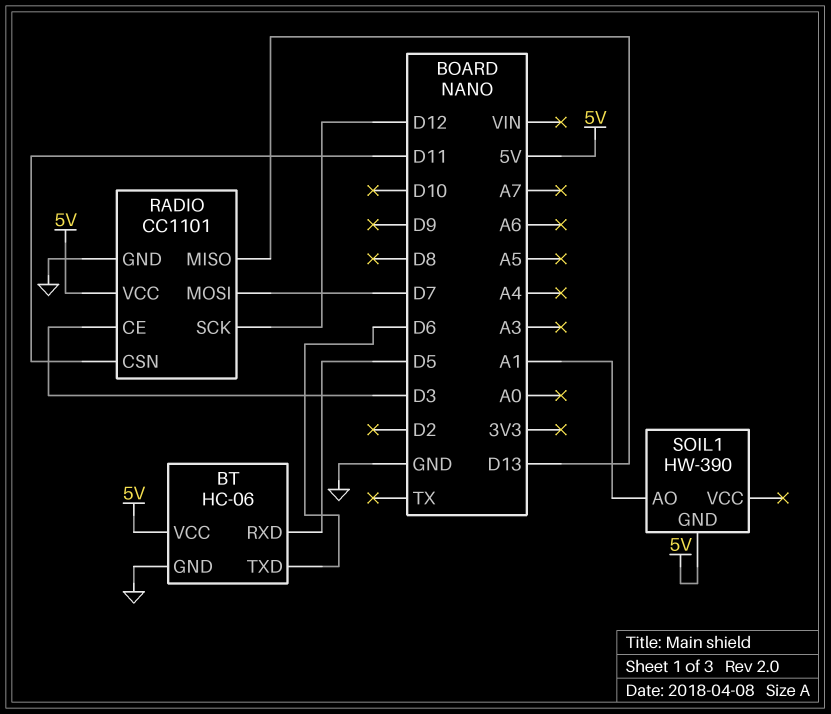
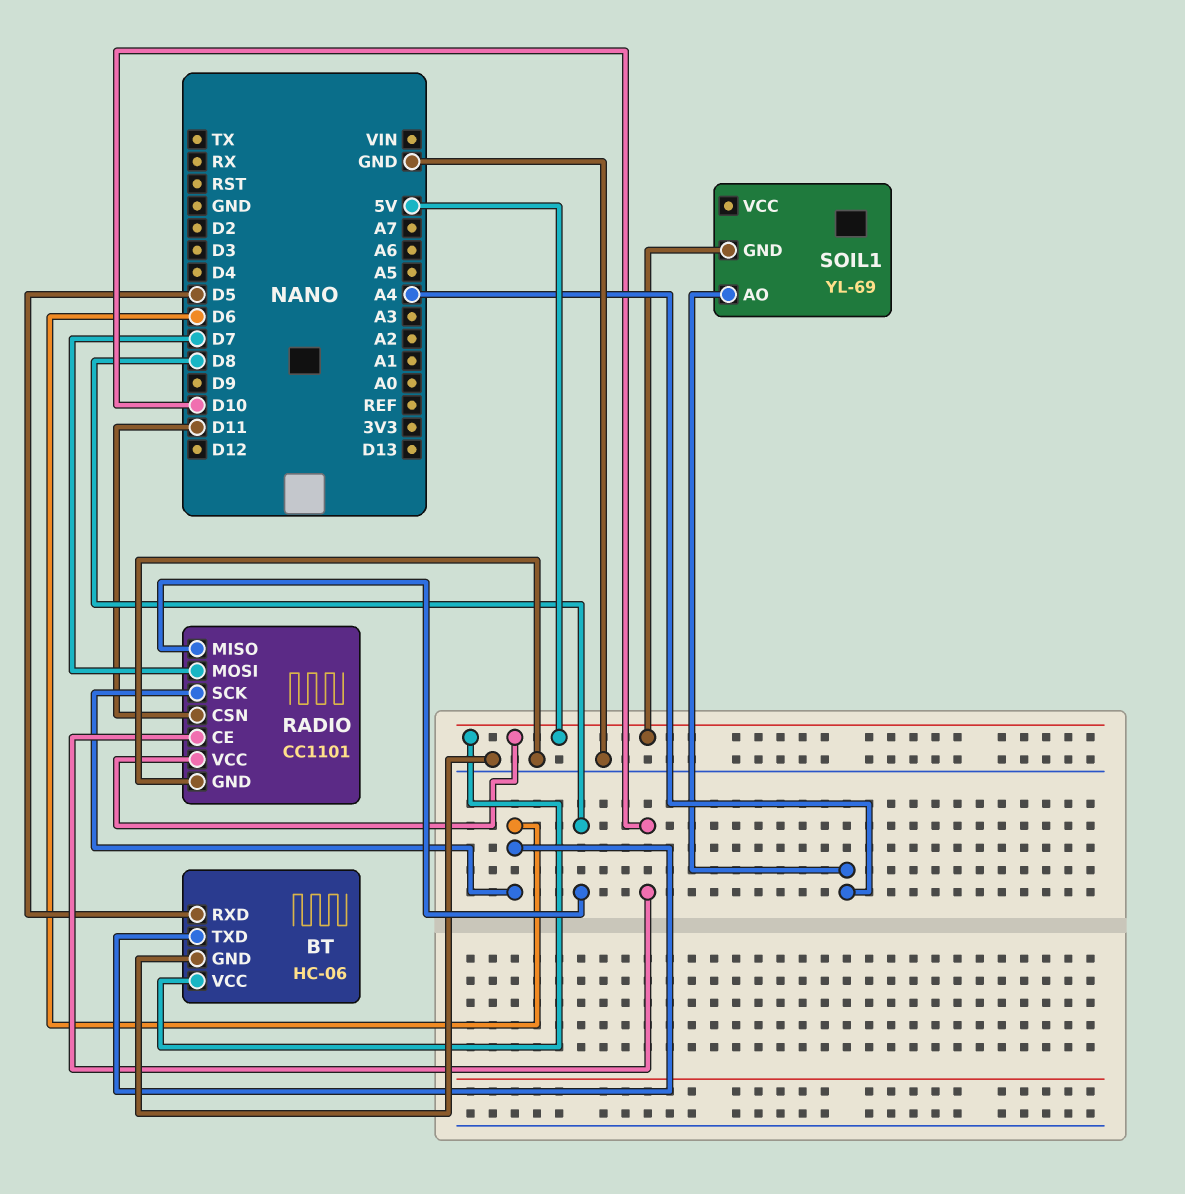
RADIO pin CE: D3 -> D10
RADIO pin MISO: D13 -> D8
RADIO pin SCK: D12 -> D6
SOIL1: HW-390 -> YL-69
SOIL1 pin AO: A1 -> A4

